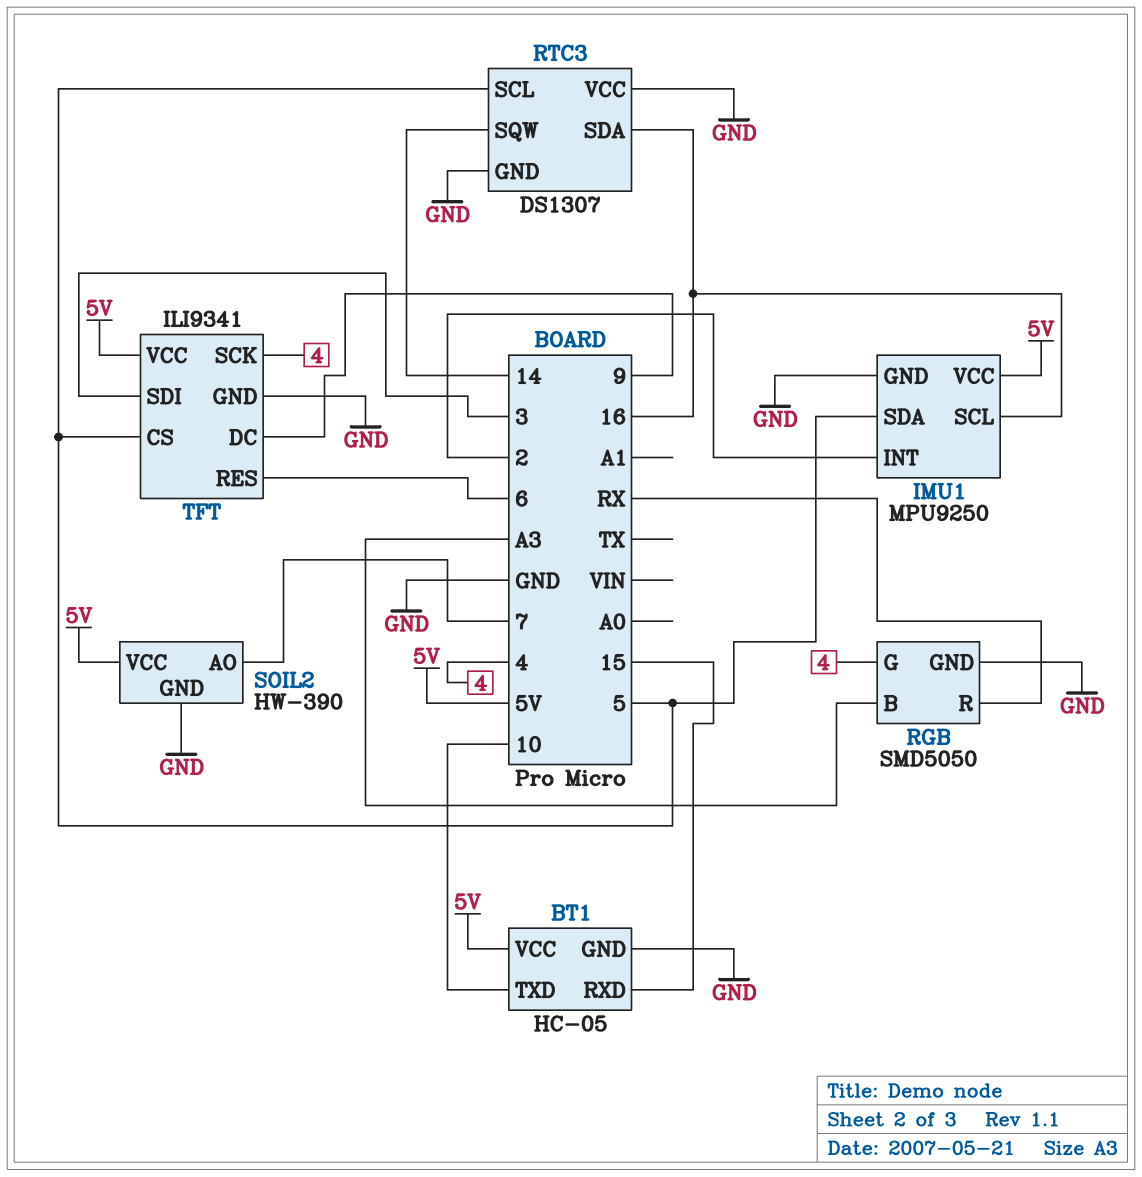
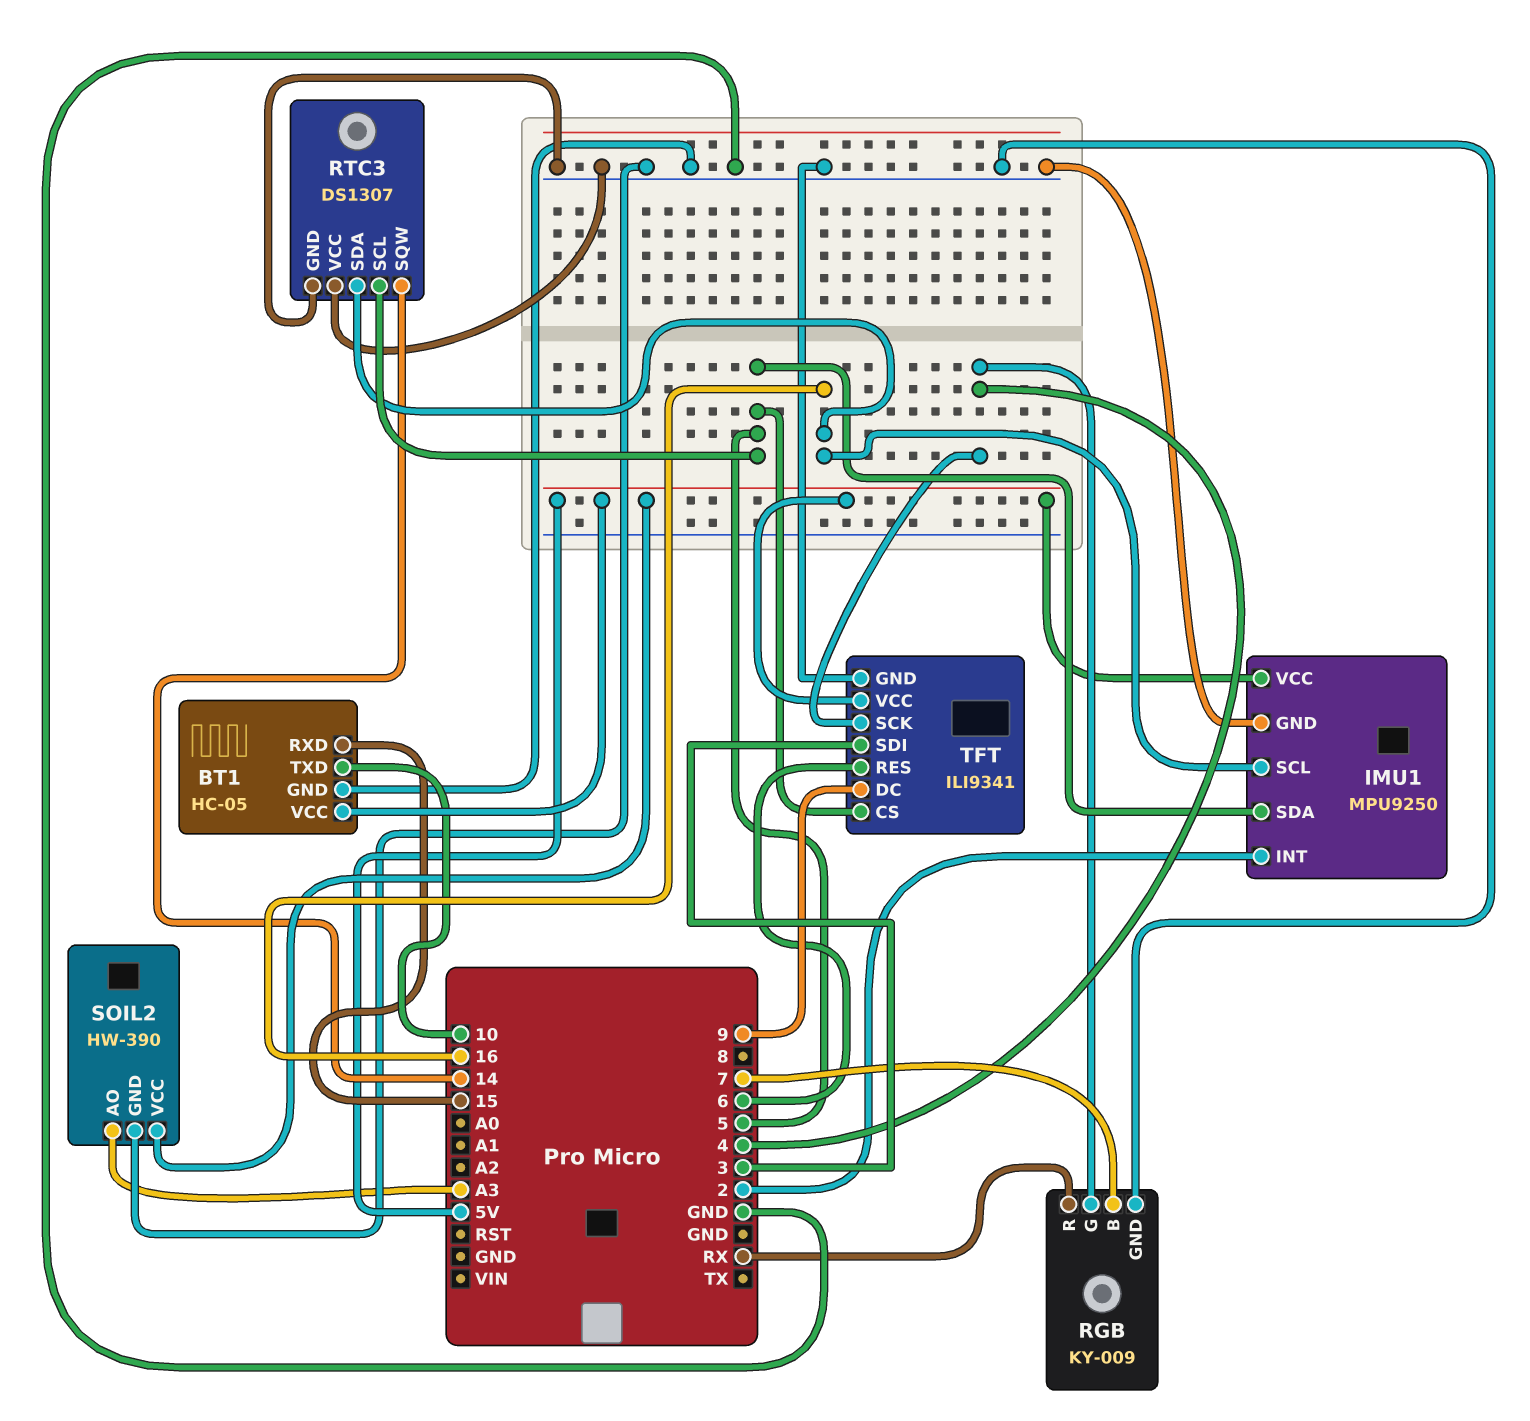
RGB: SMD5050 -> KY-009
RGB pin B: A3 -> 7
SOIL2 pin AO: 7 -> A3

